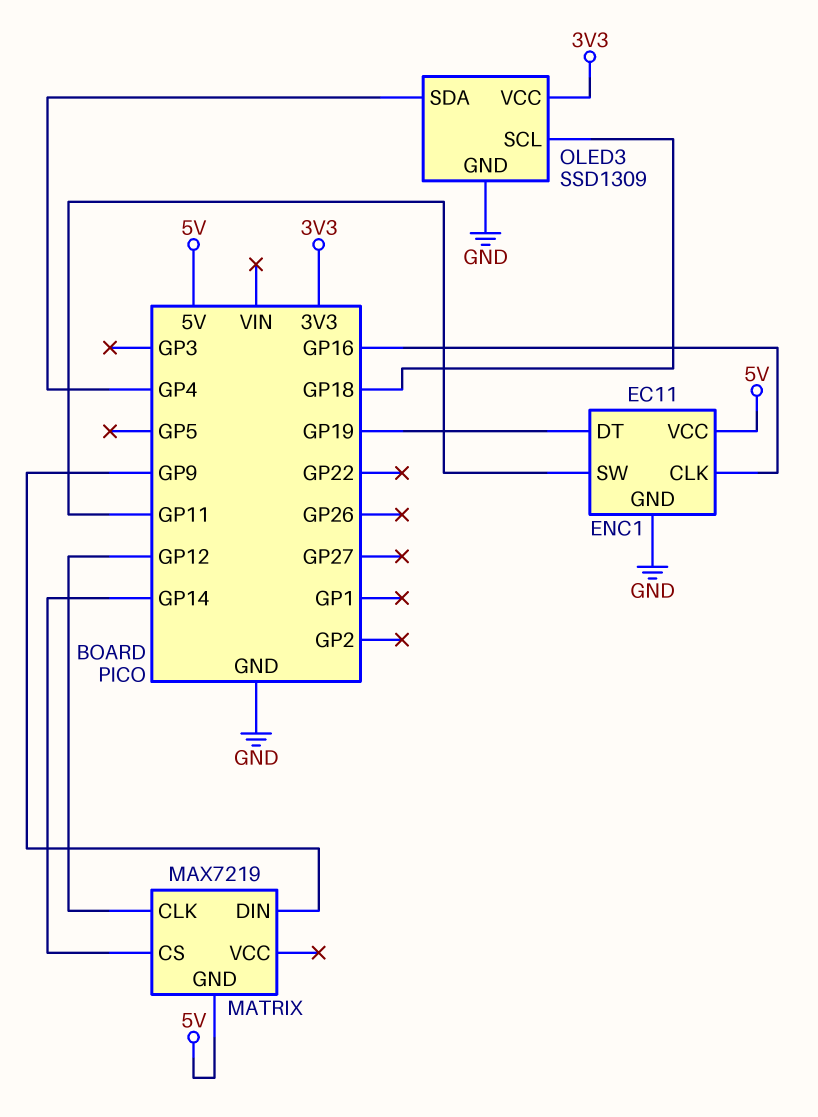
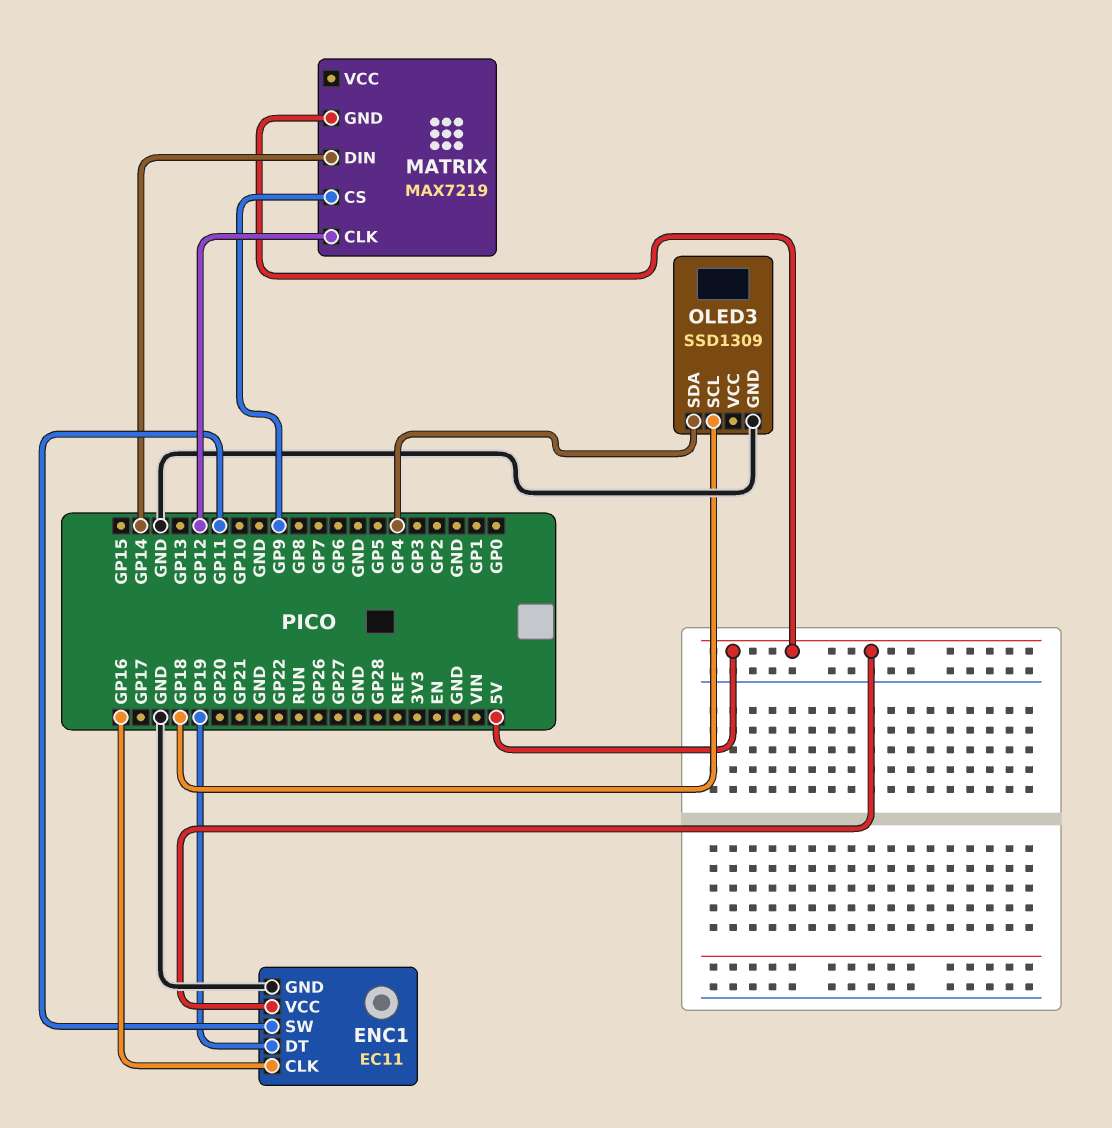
MATRIX pin CS: GP14 -> GP9
MATRIX pin DIN: GP9 -> GP14
OLED3 pin VCC: 3V3 -> none

